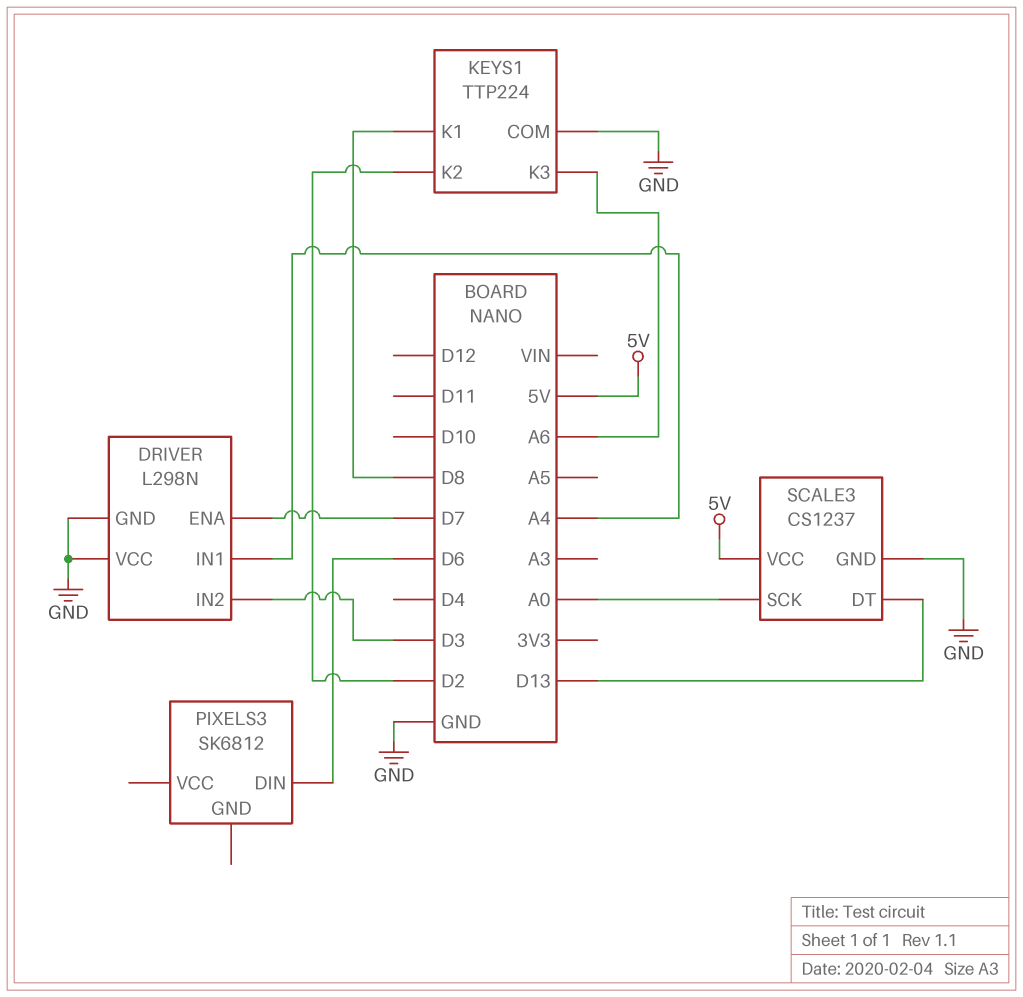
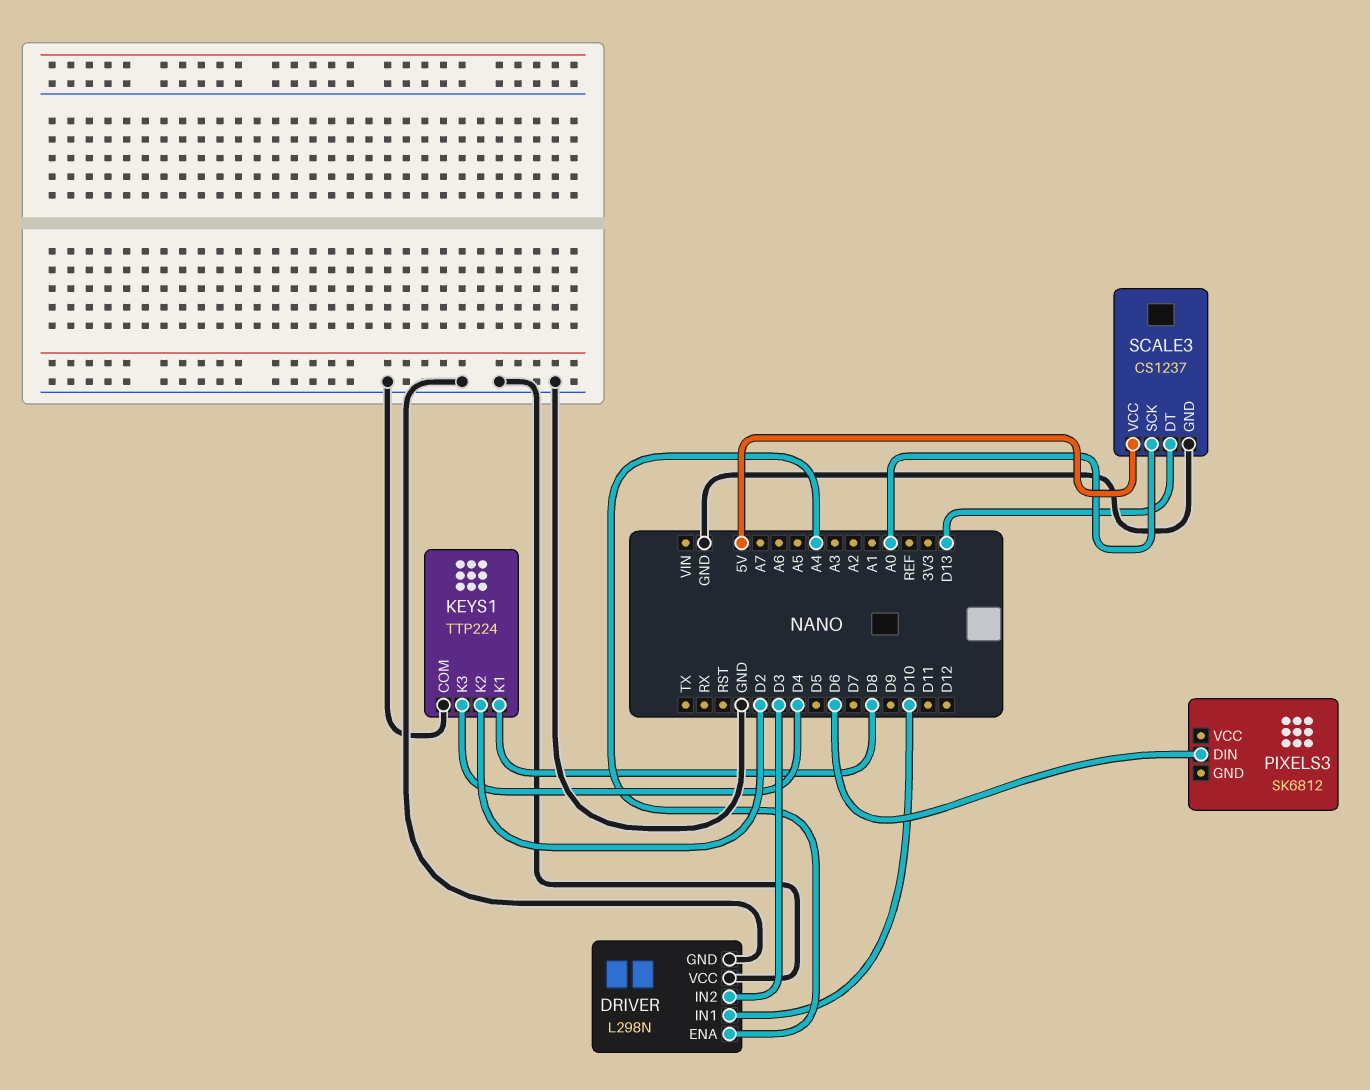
DRIVER pin ENA: D7 -> A4
DRIVER pin IN1: A4 -> D10
KEYS1 pin K3: A6 -> D4

